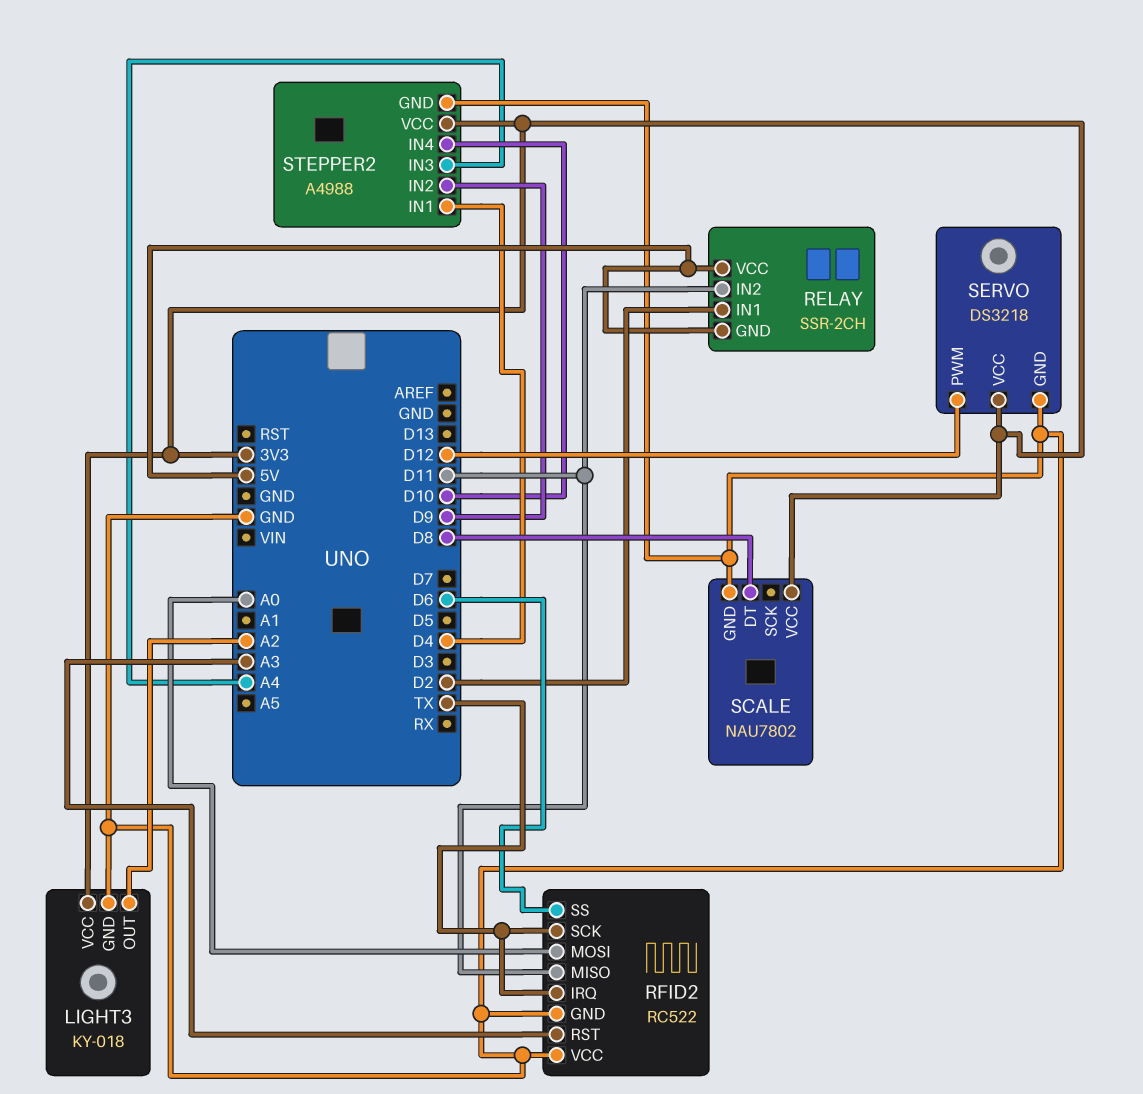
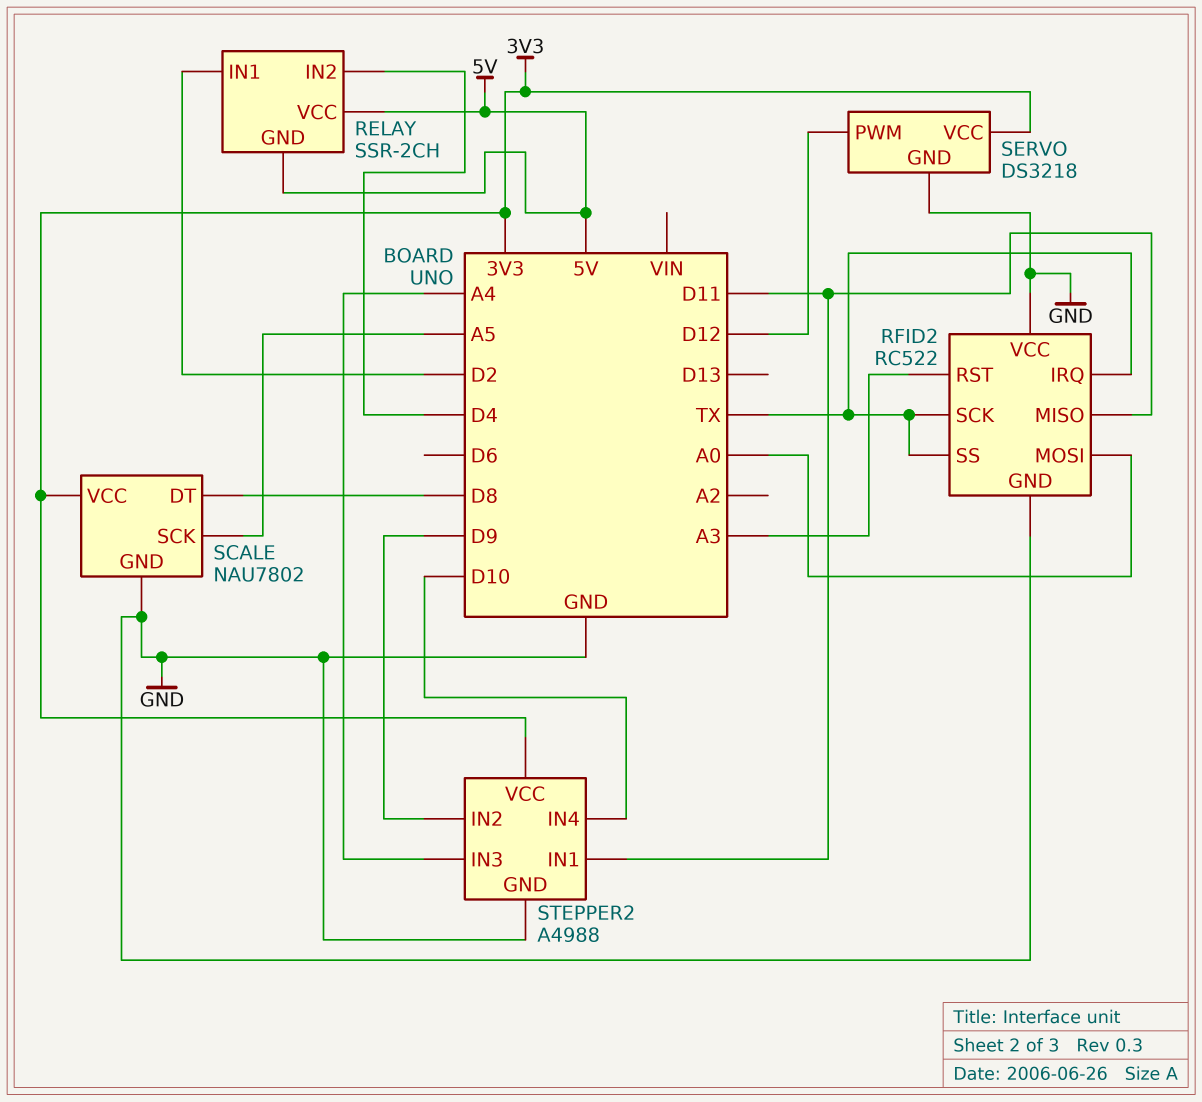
LIGHT3: KY-018 -> none
LIGHT3 pin GND: GND -> none
LIGHT3 pin OUT: A2 -> none
LIGHT3 pin VCC: 3V3 -> none
RELAY pin IN2: D11 -> D4
RFID2 pin SS: D6 -> TX
SCALE pin SCK: none -> A5
STEPPER2 pin IN1: D4 -> D11

